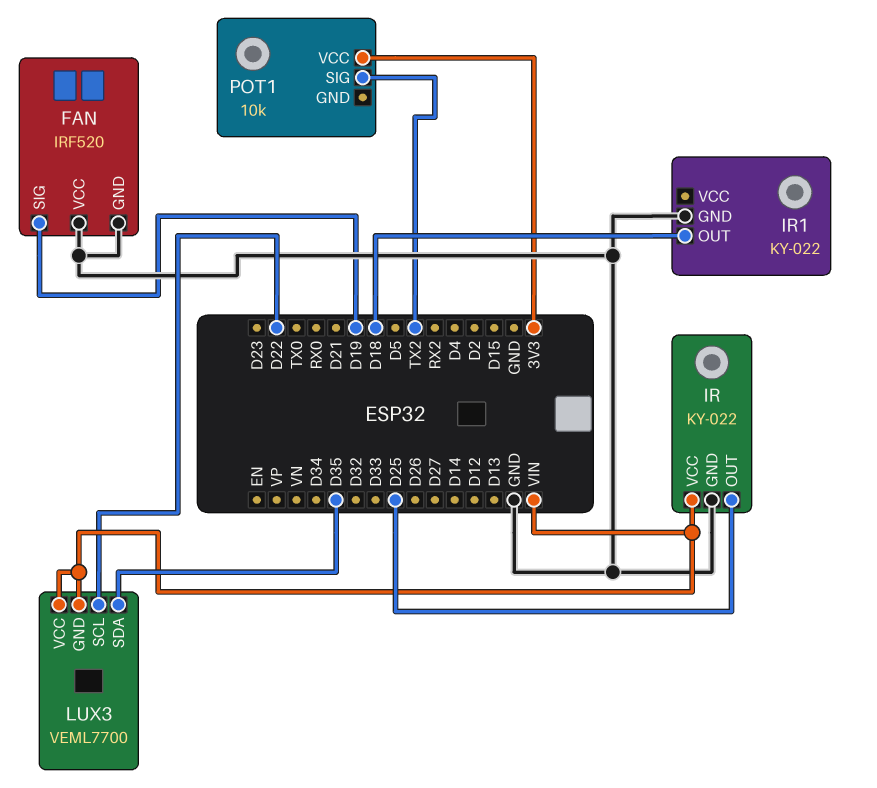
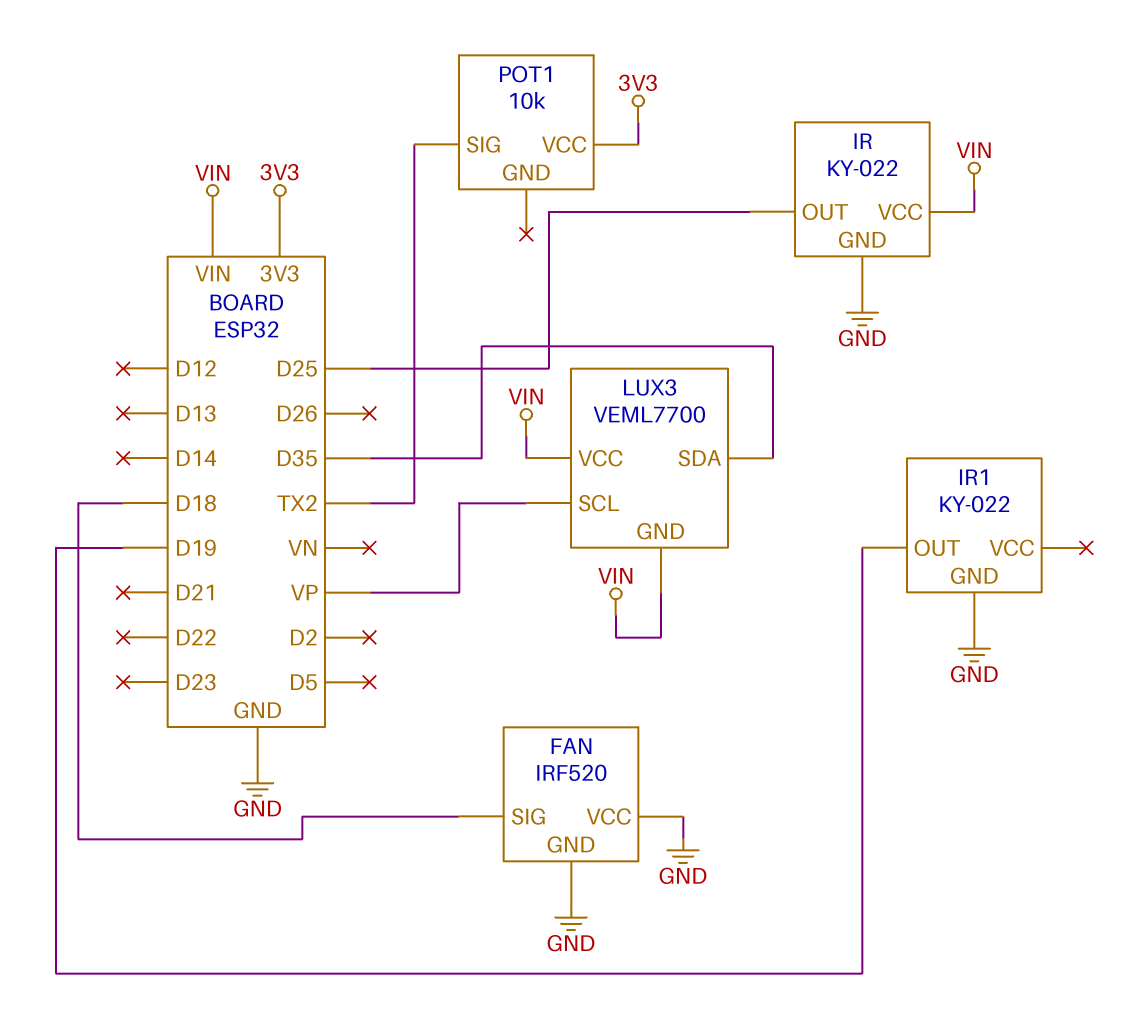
FAN pin SIG: D19 -> D18
IR1 pin OUT: D18 -> D19
LUX3 pin SCL: D22 -> VP

